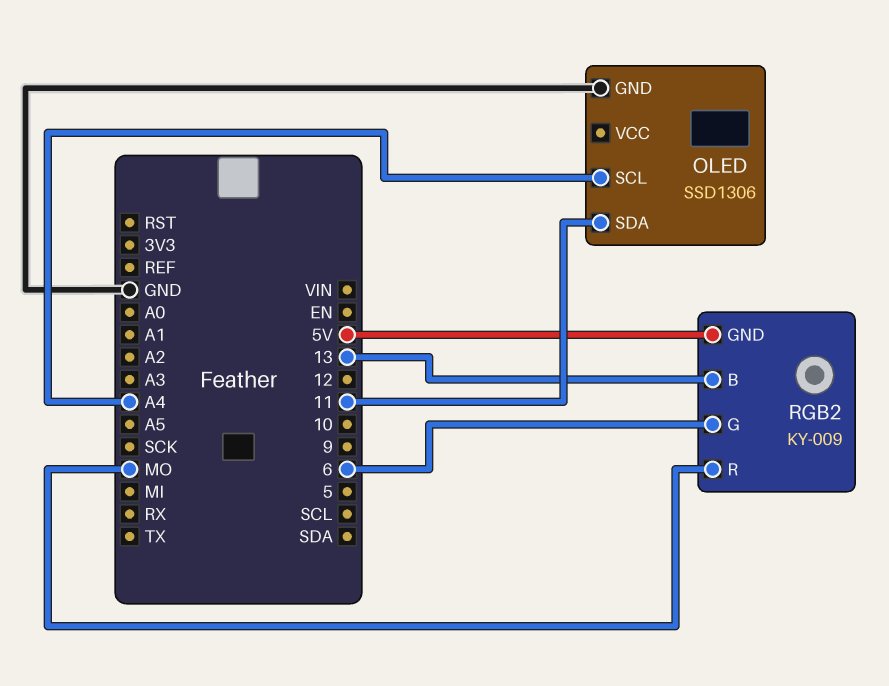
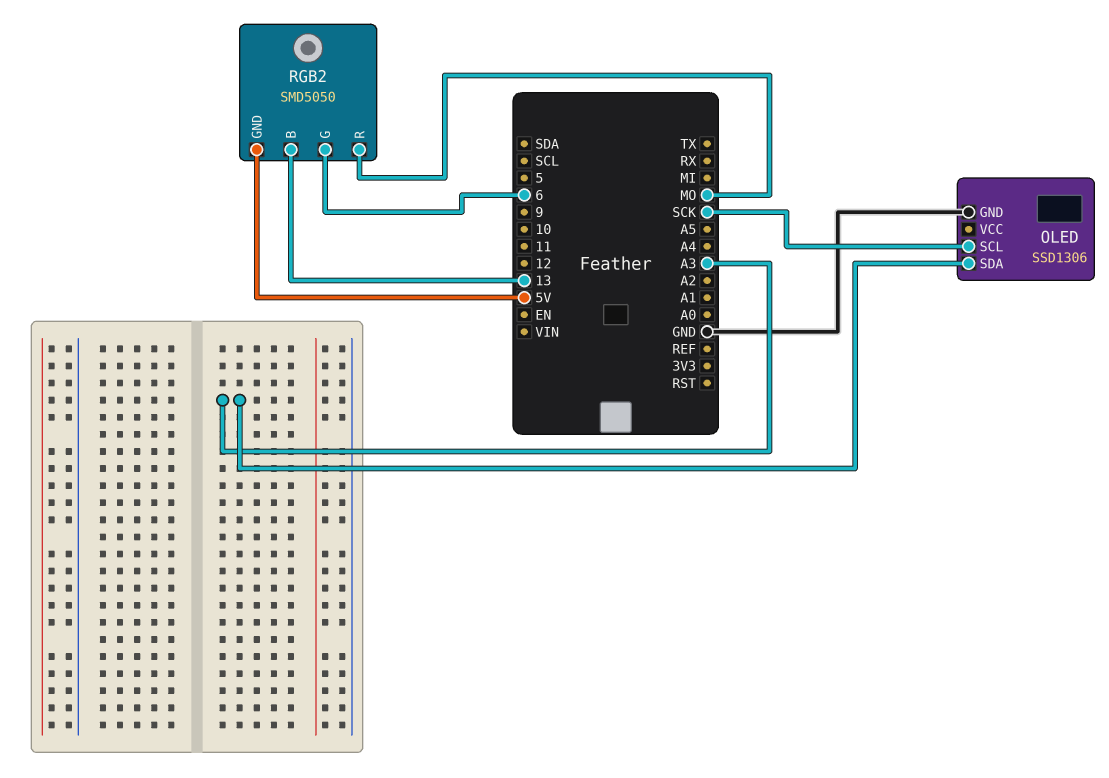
OLED pin SCL: A4 -> SCK
OLED pin SDA: 11 -> A3
RGB2: KY-009 -> SMD5050

